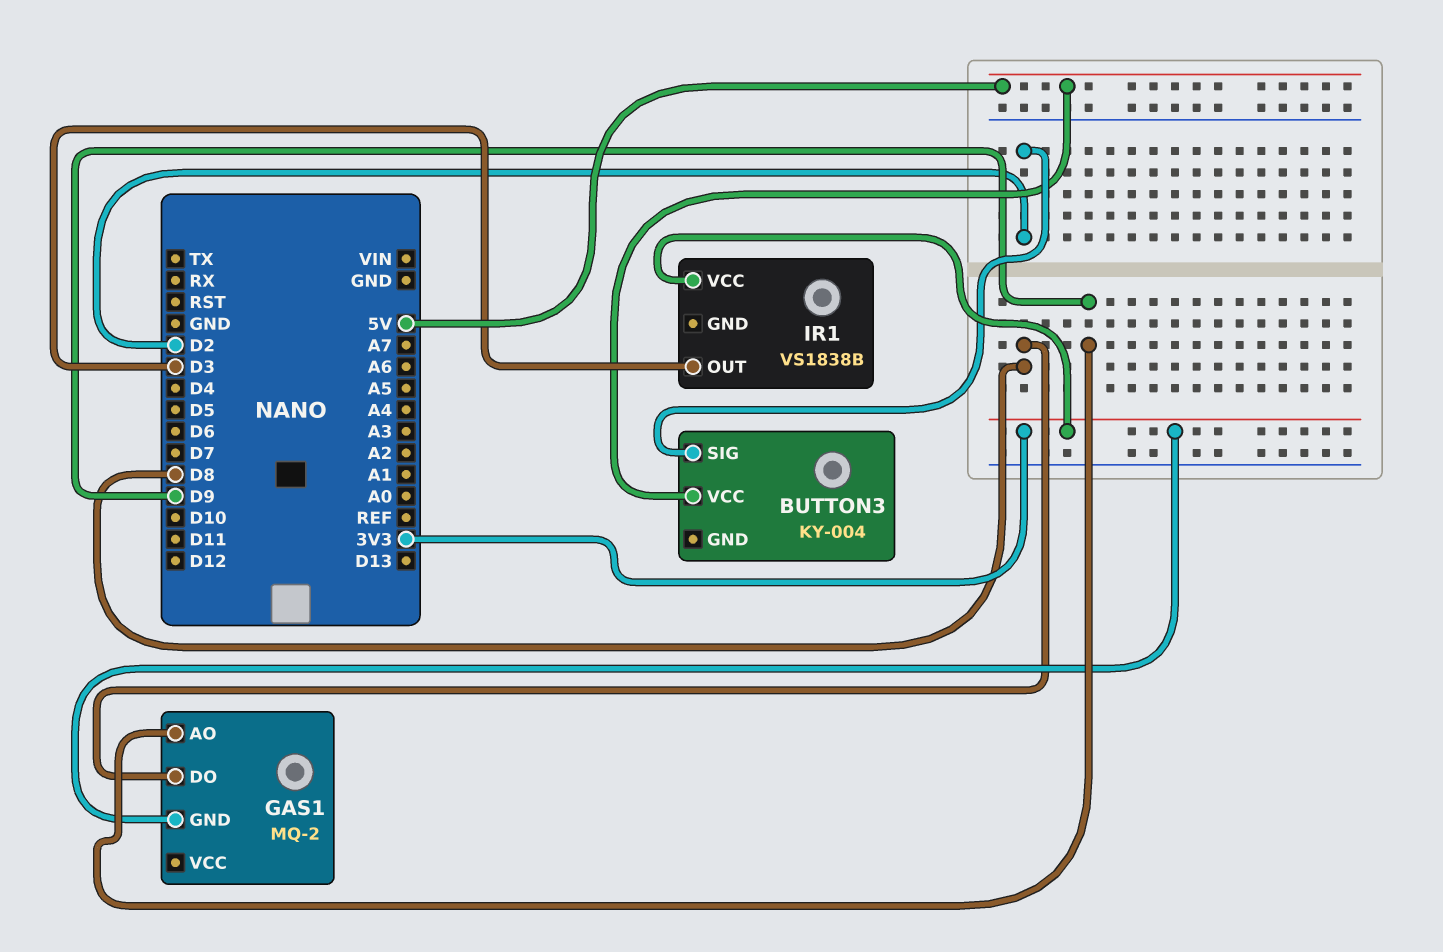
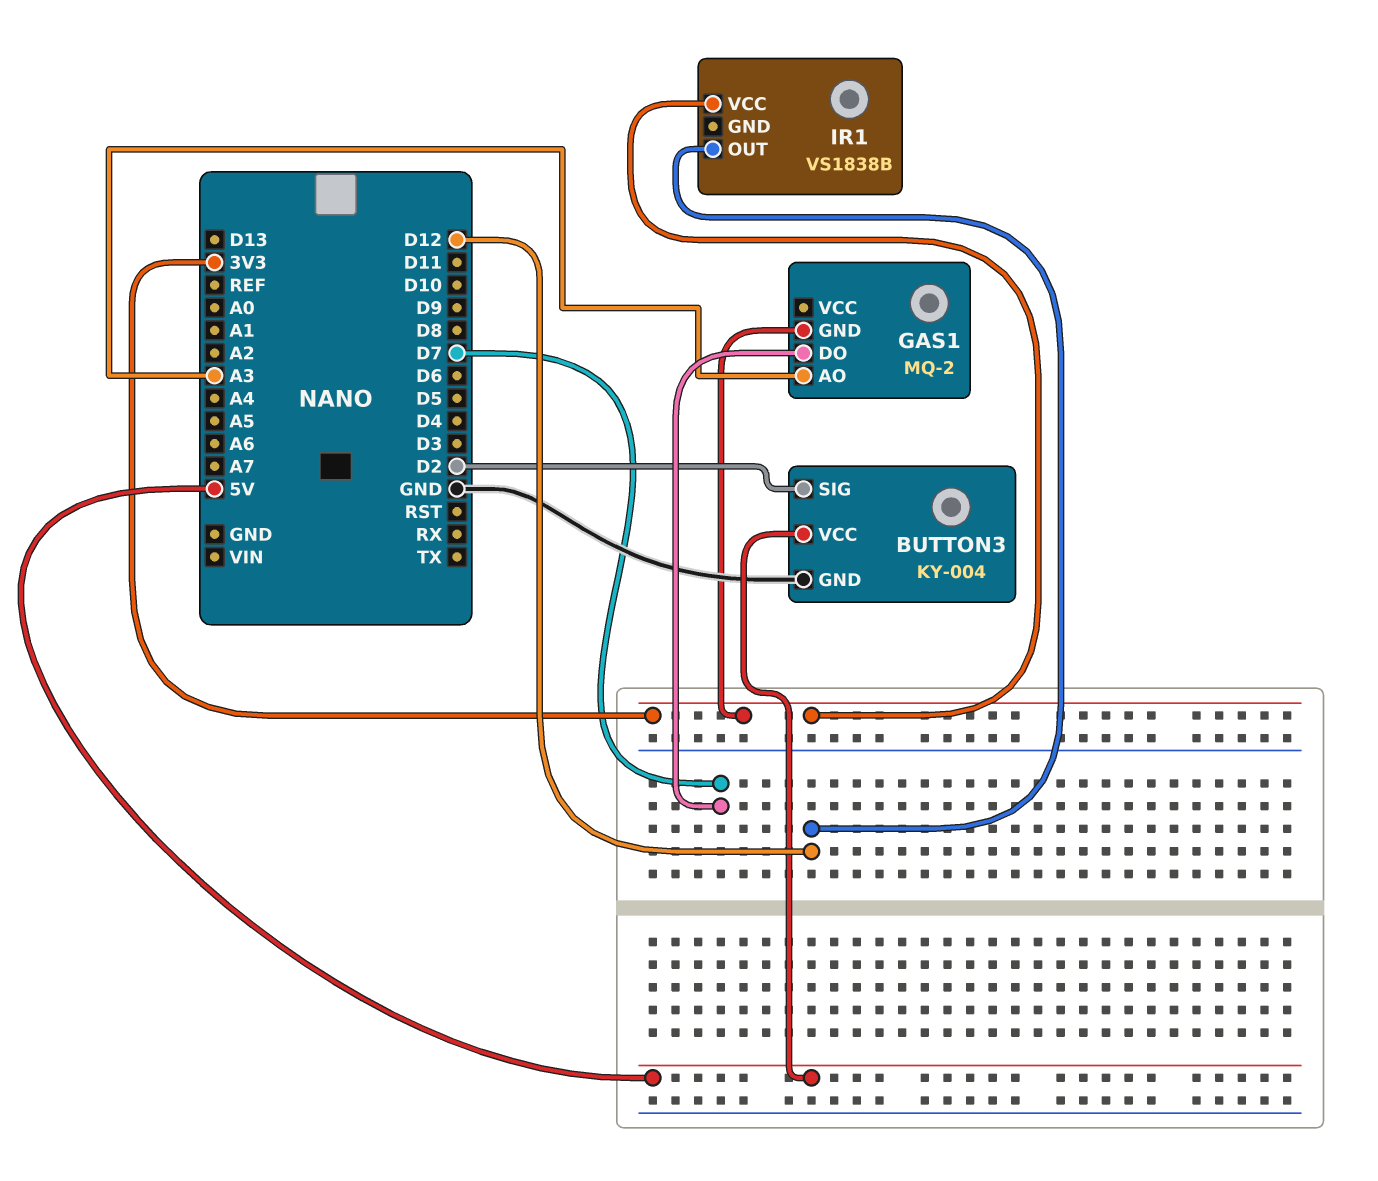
BUTTON3 pin GND: none -> GND
GAS1 pin AO: D9 -> A3
GAS1 pin DO: D8 -> D7
IR1 pin OUT: D3 -> D12

